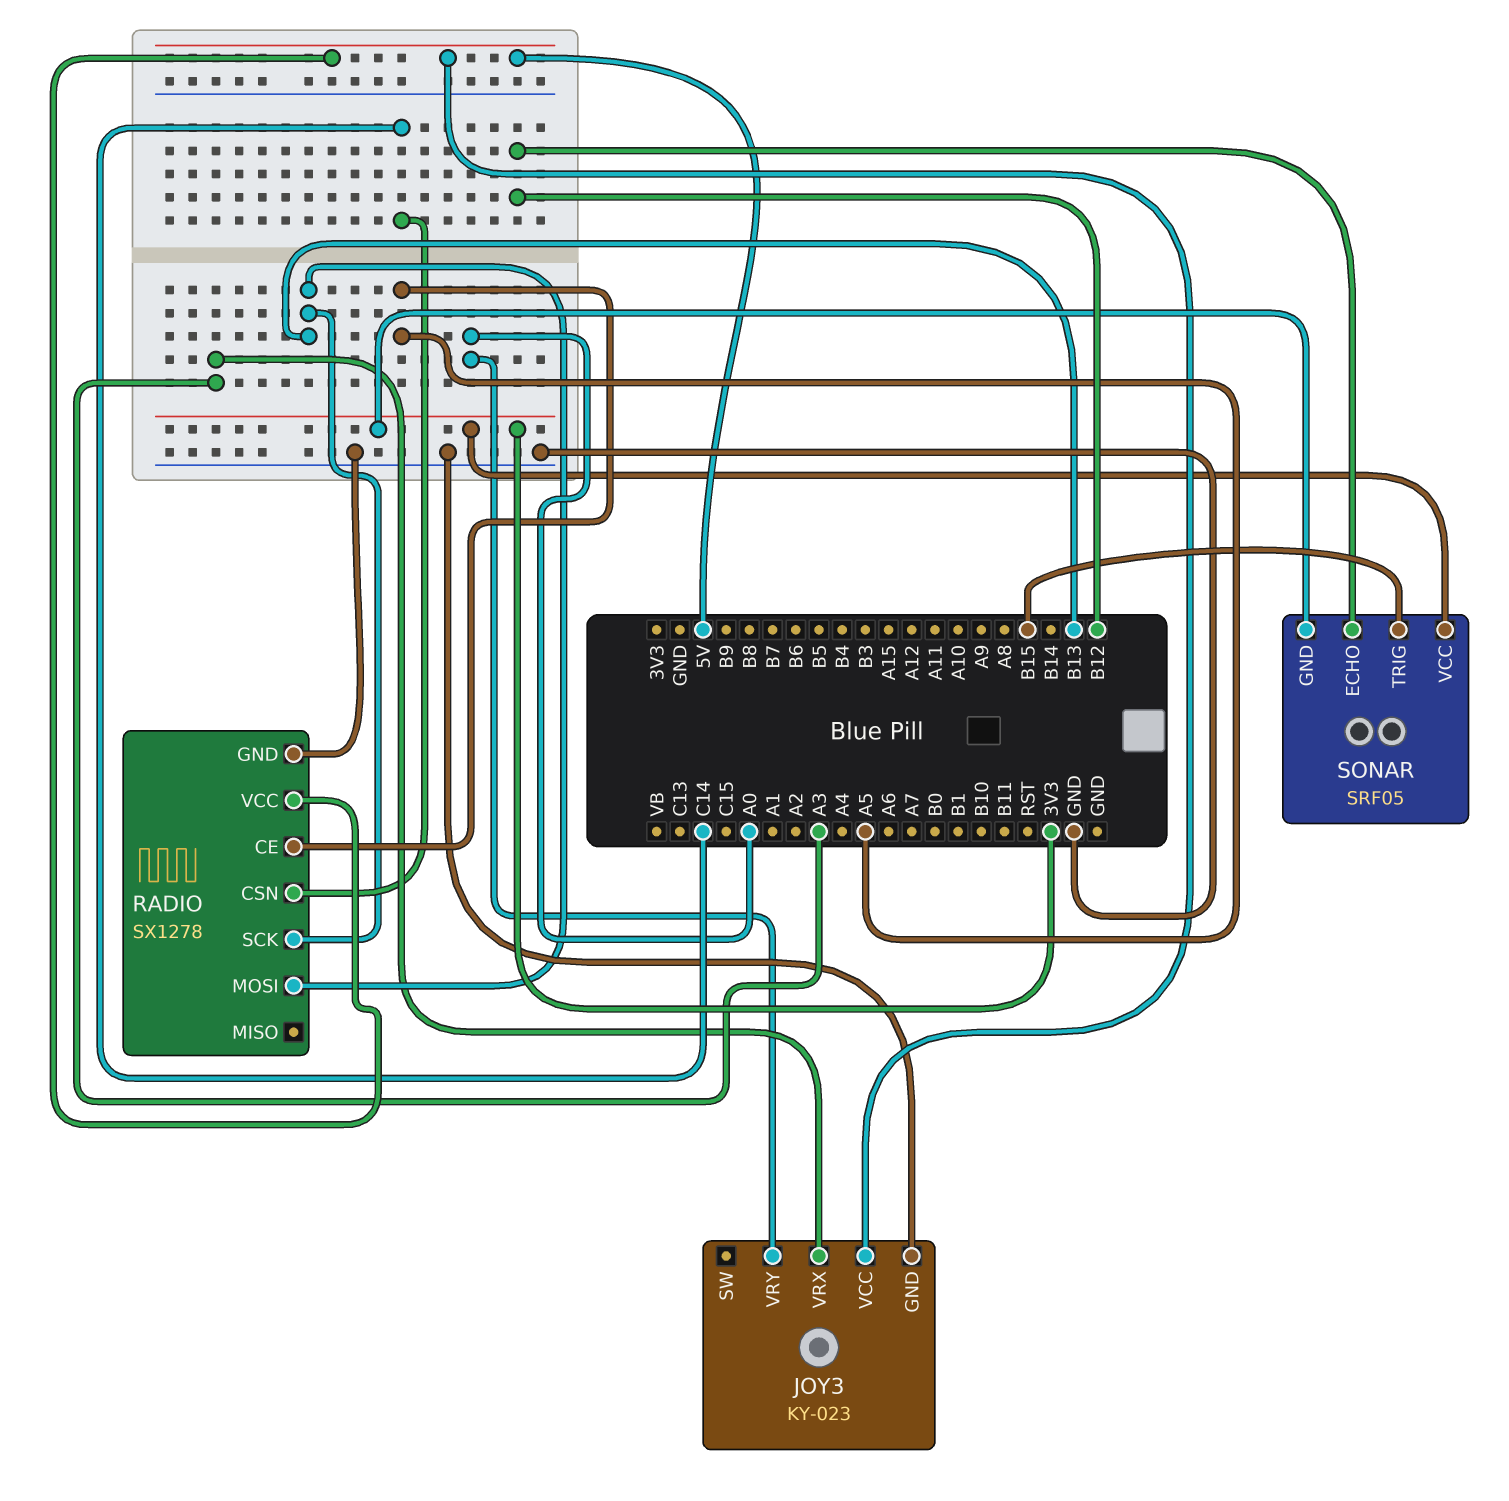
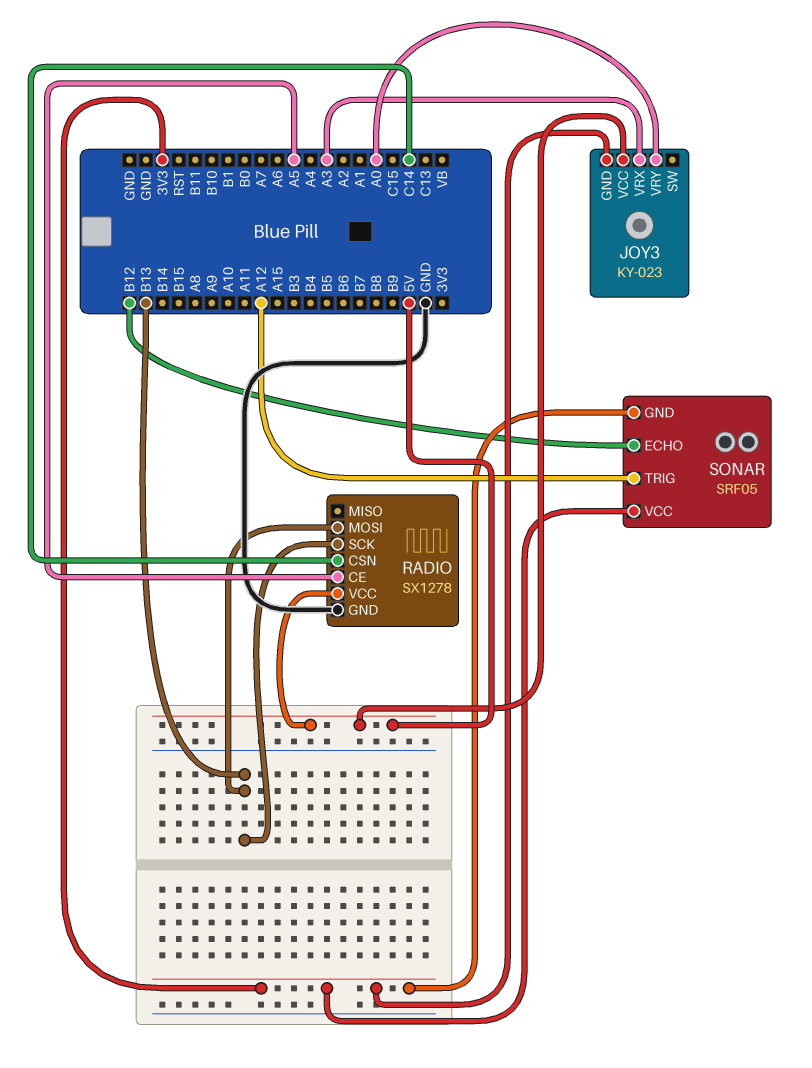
JOY3 pin GND: GND -> 3V3
SONAR pin TRIG: B15 -> A12

